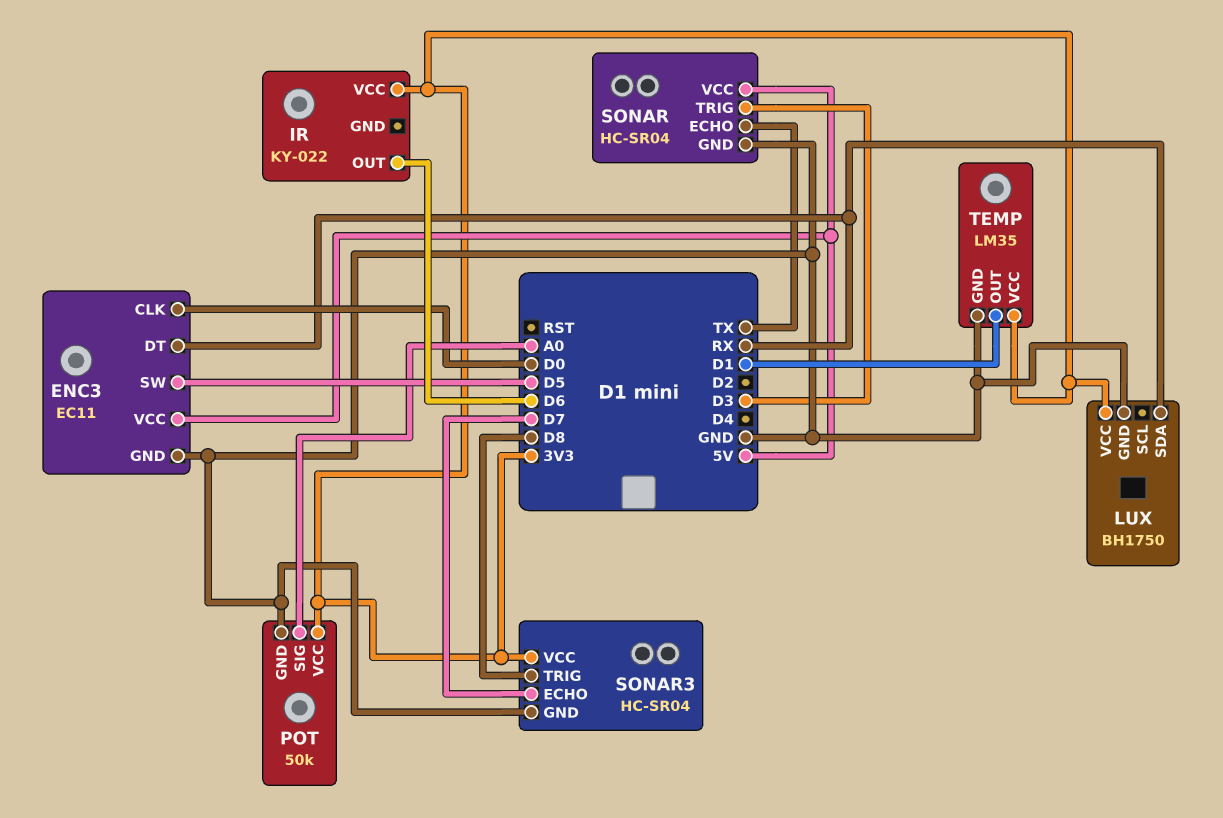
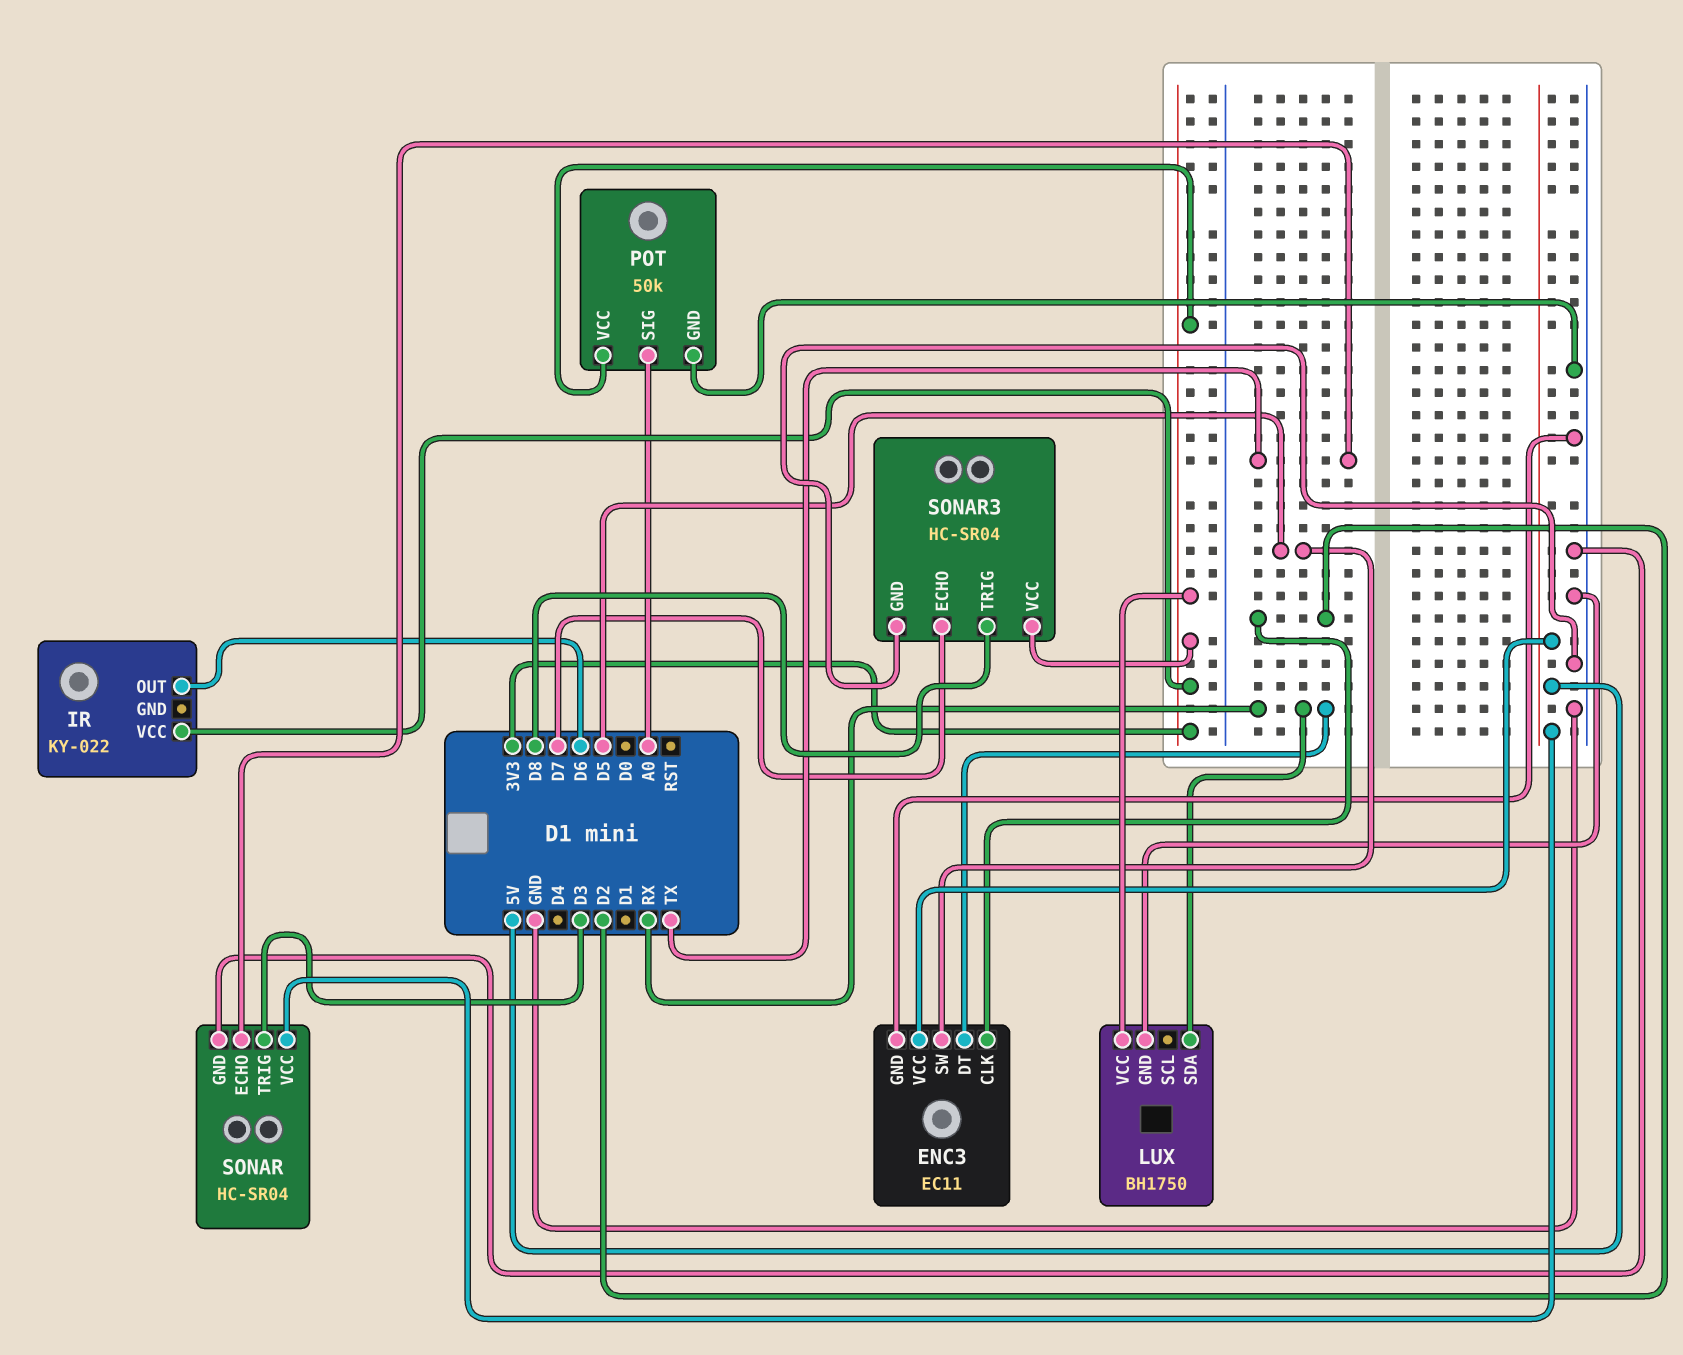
ENC3 pin CLK: D0 -> D2
TEMP: LM35 -> none
TEMP pin GND: GND -> none
TEMP pin OUT: D1 -> none
TEMP pin VCC: 3V3 -> none

